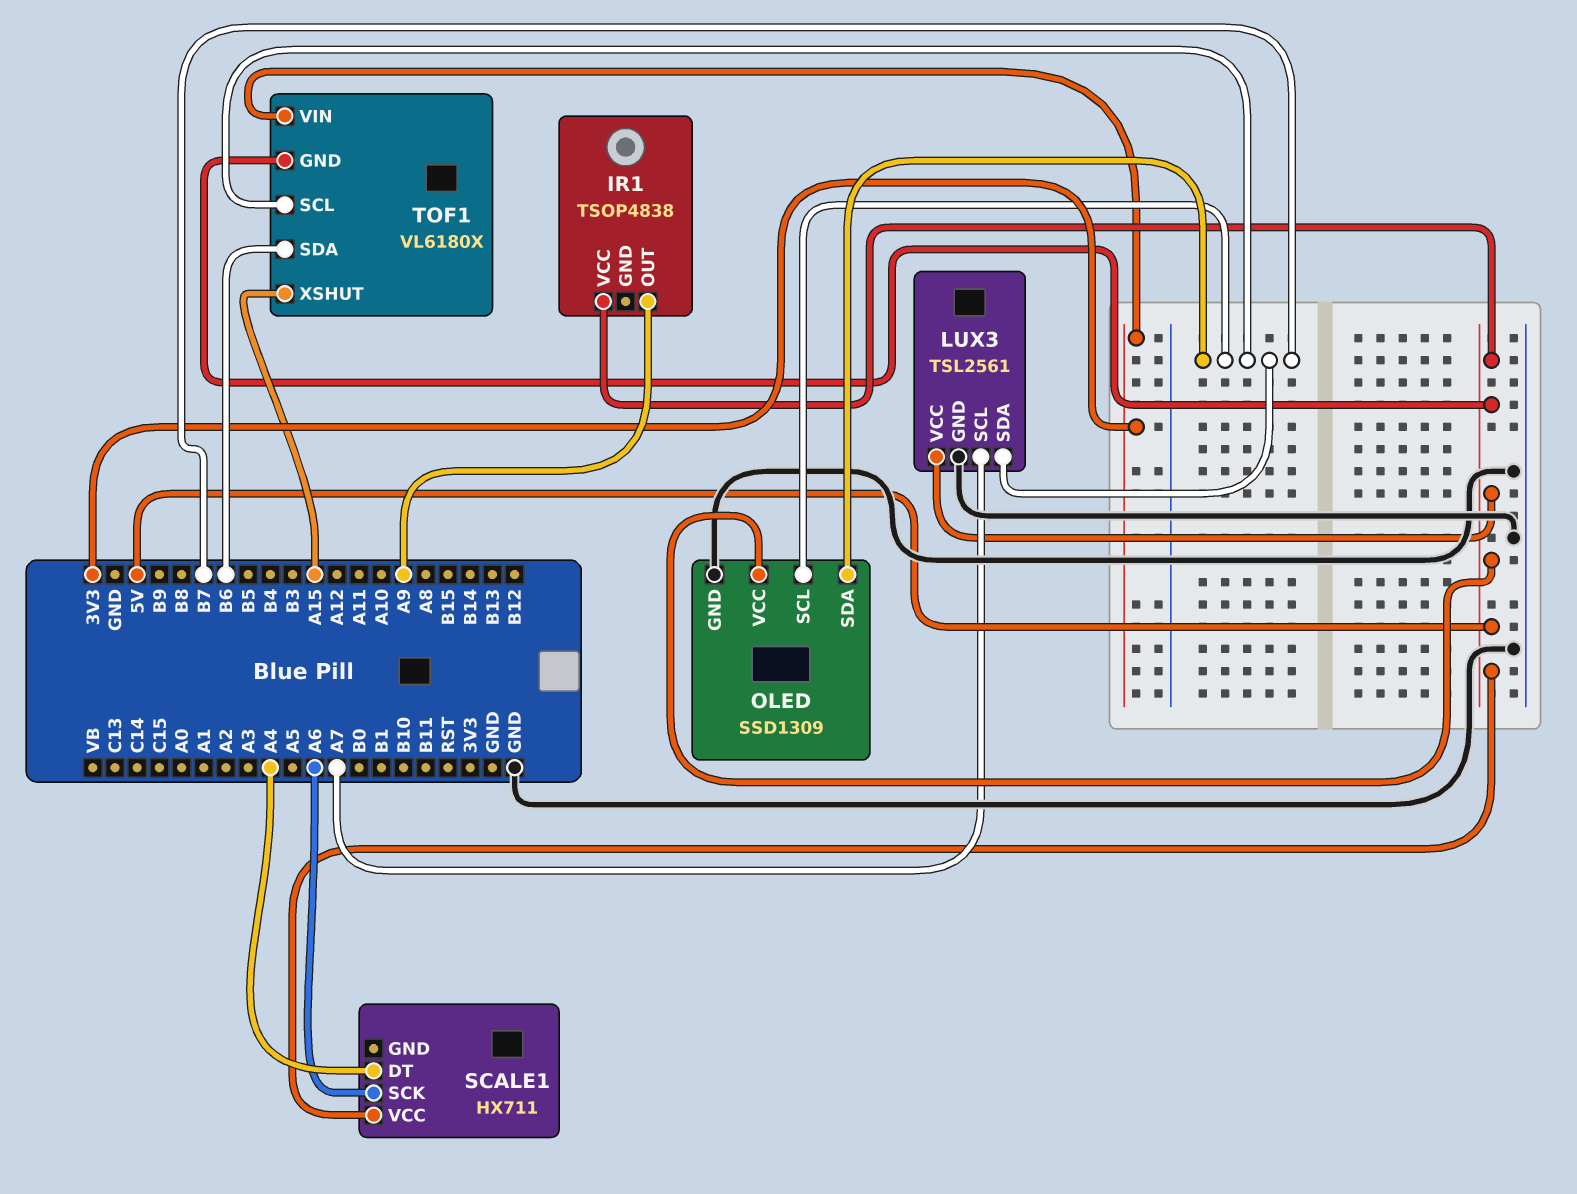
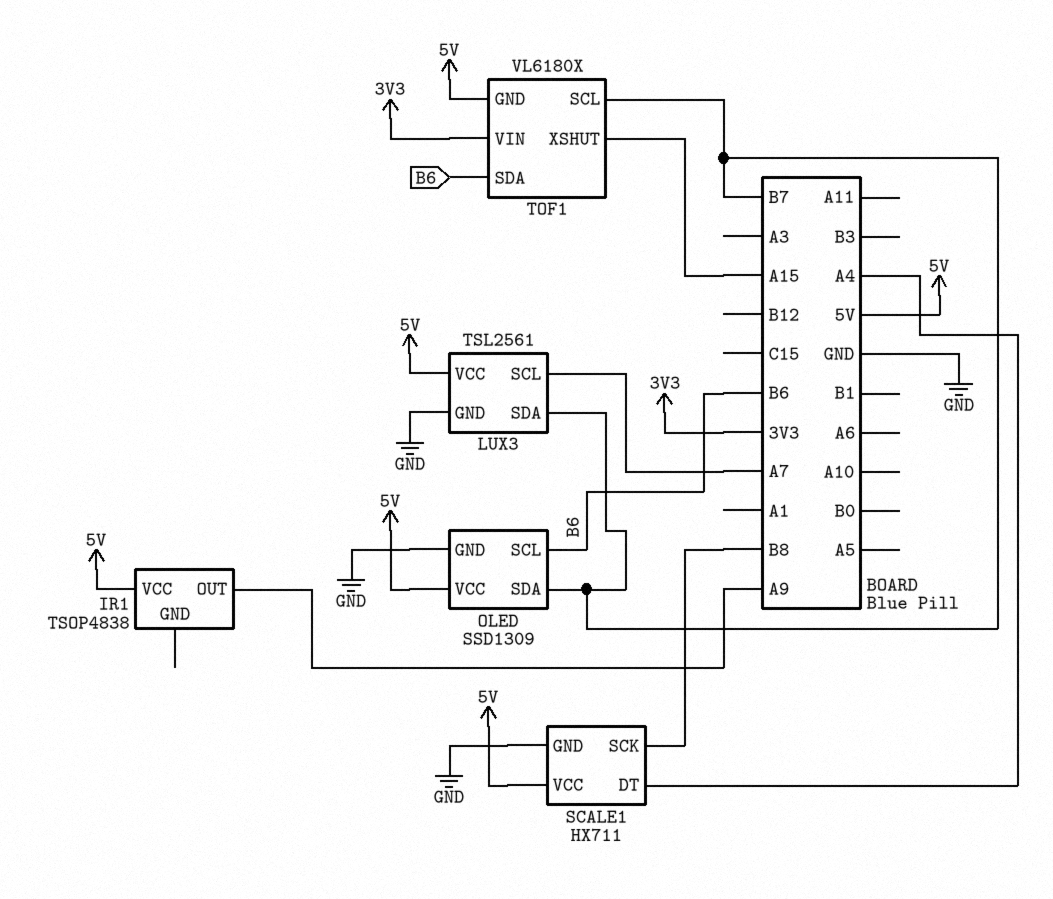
OLED pin SCL: B7 -> B6
SCALE1 pin GND: none -> GND
SCALE1 pin SCK: A6 -> B8

